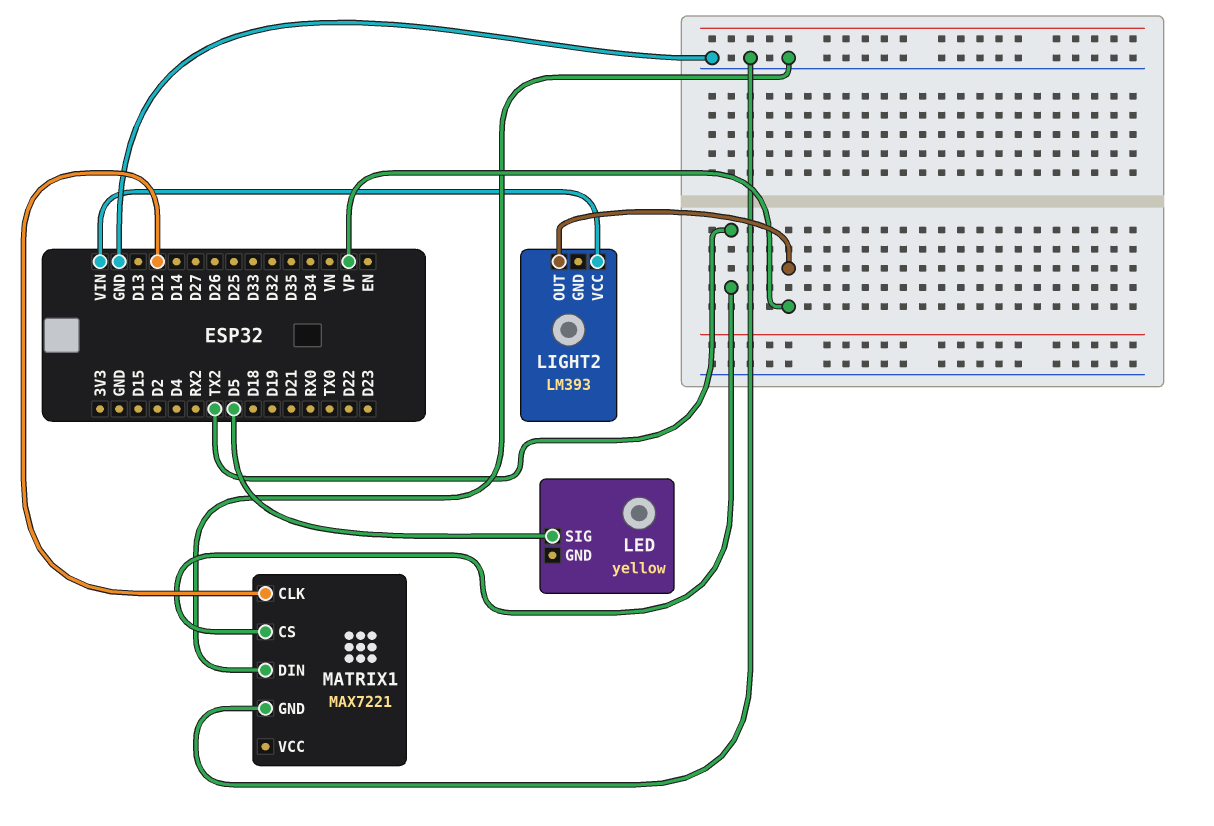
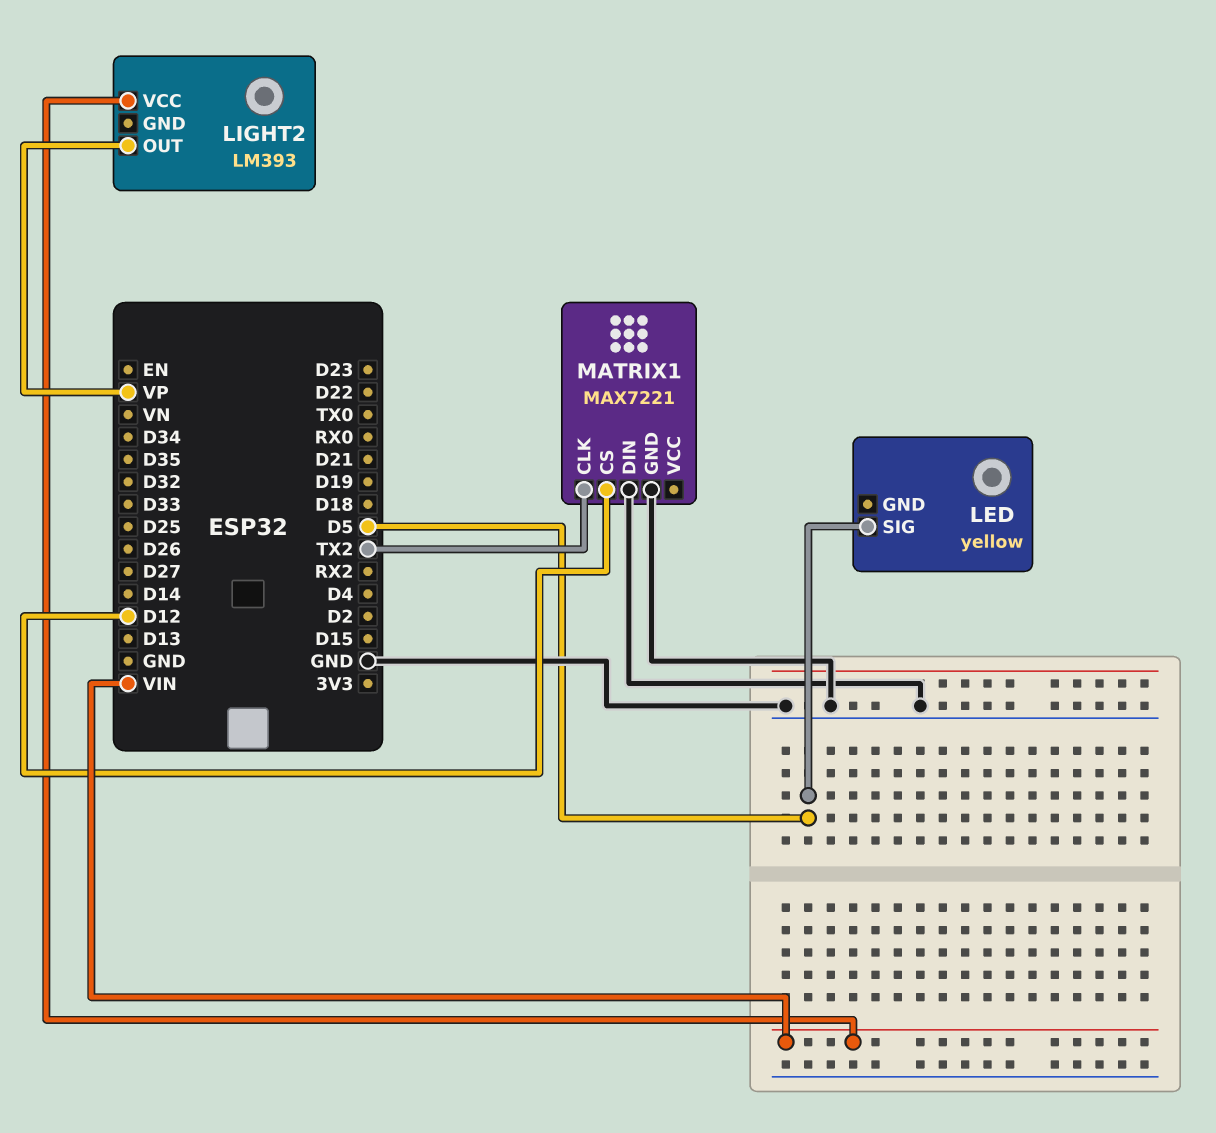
MATRIX1 pin CLK: D12 -> TX2
MATRIX1 pin CS: TX2 -> D12

